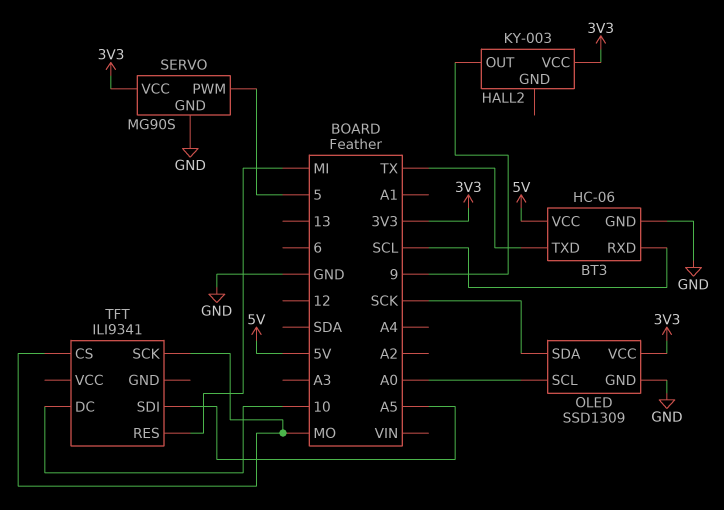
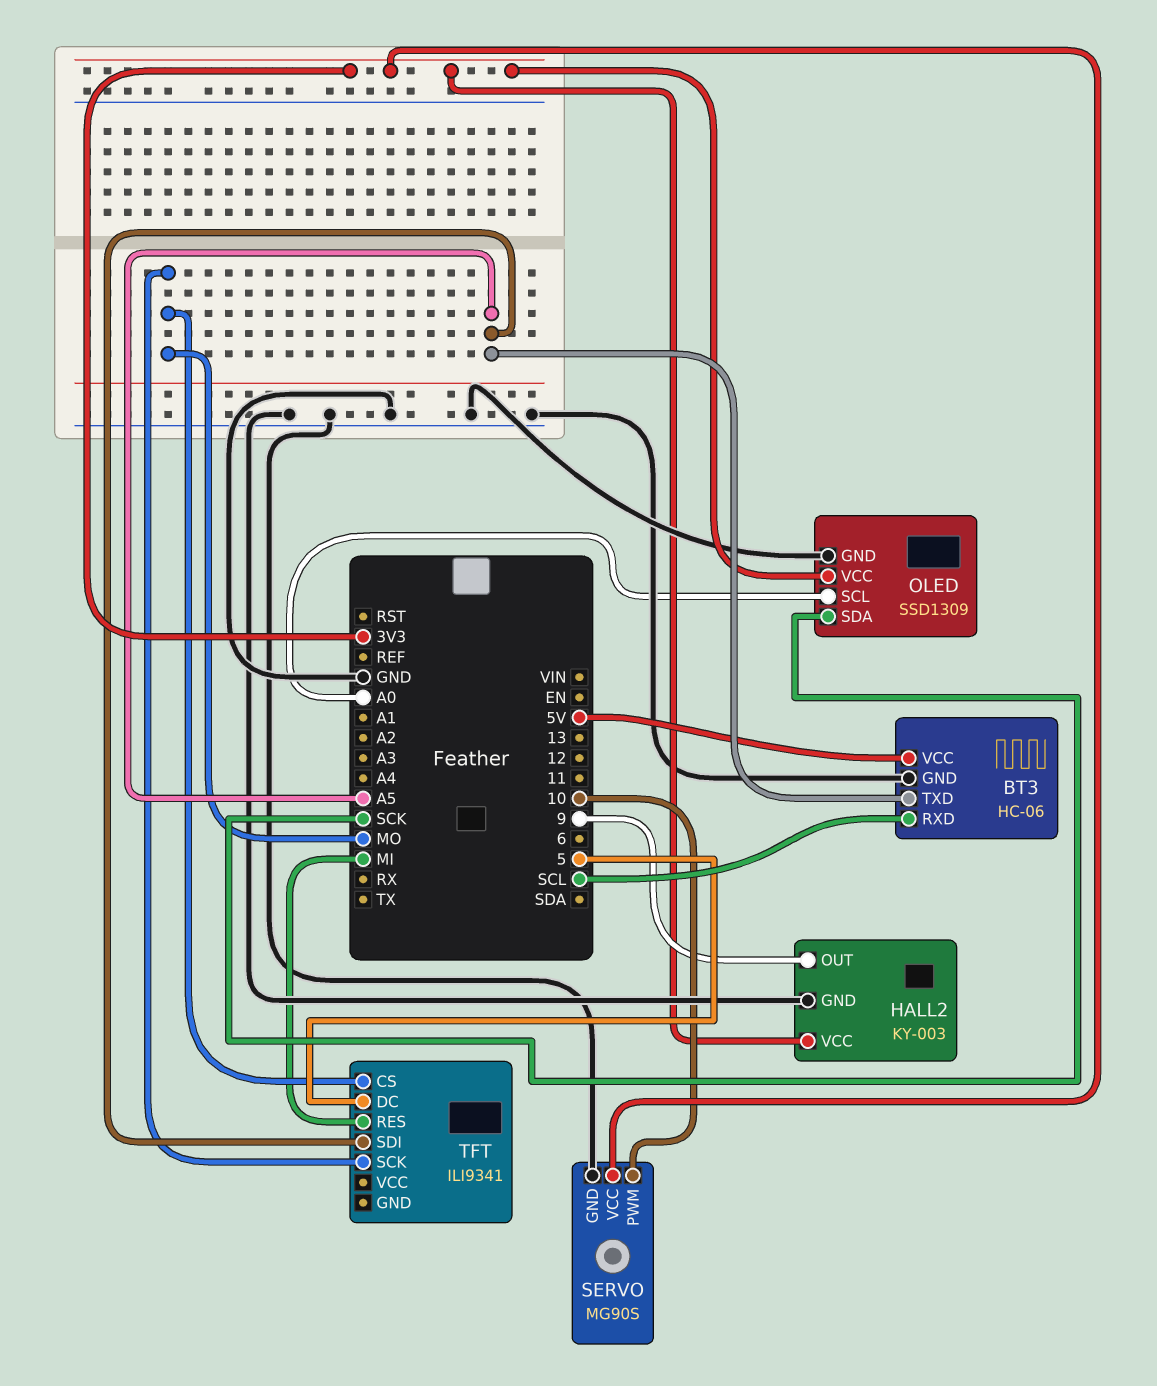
BT3 pin TXD: TX -> A5
HALL2 pin GND: none -> GND
SERVO pin PWM: 5 -> 10
TFT pin DC: 10 -> 5

